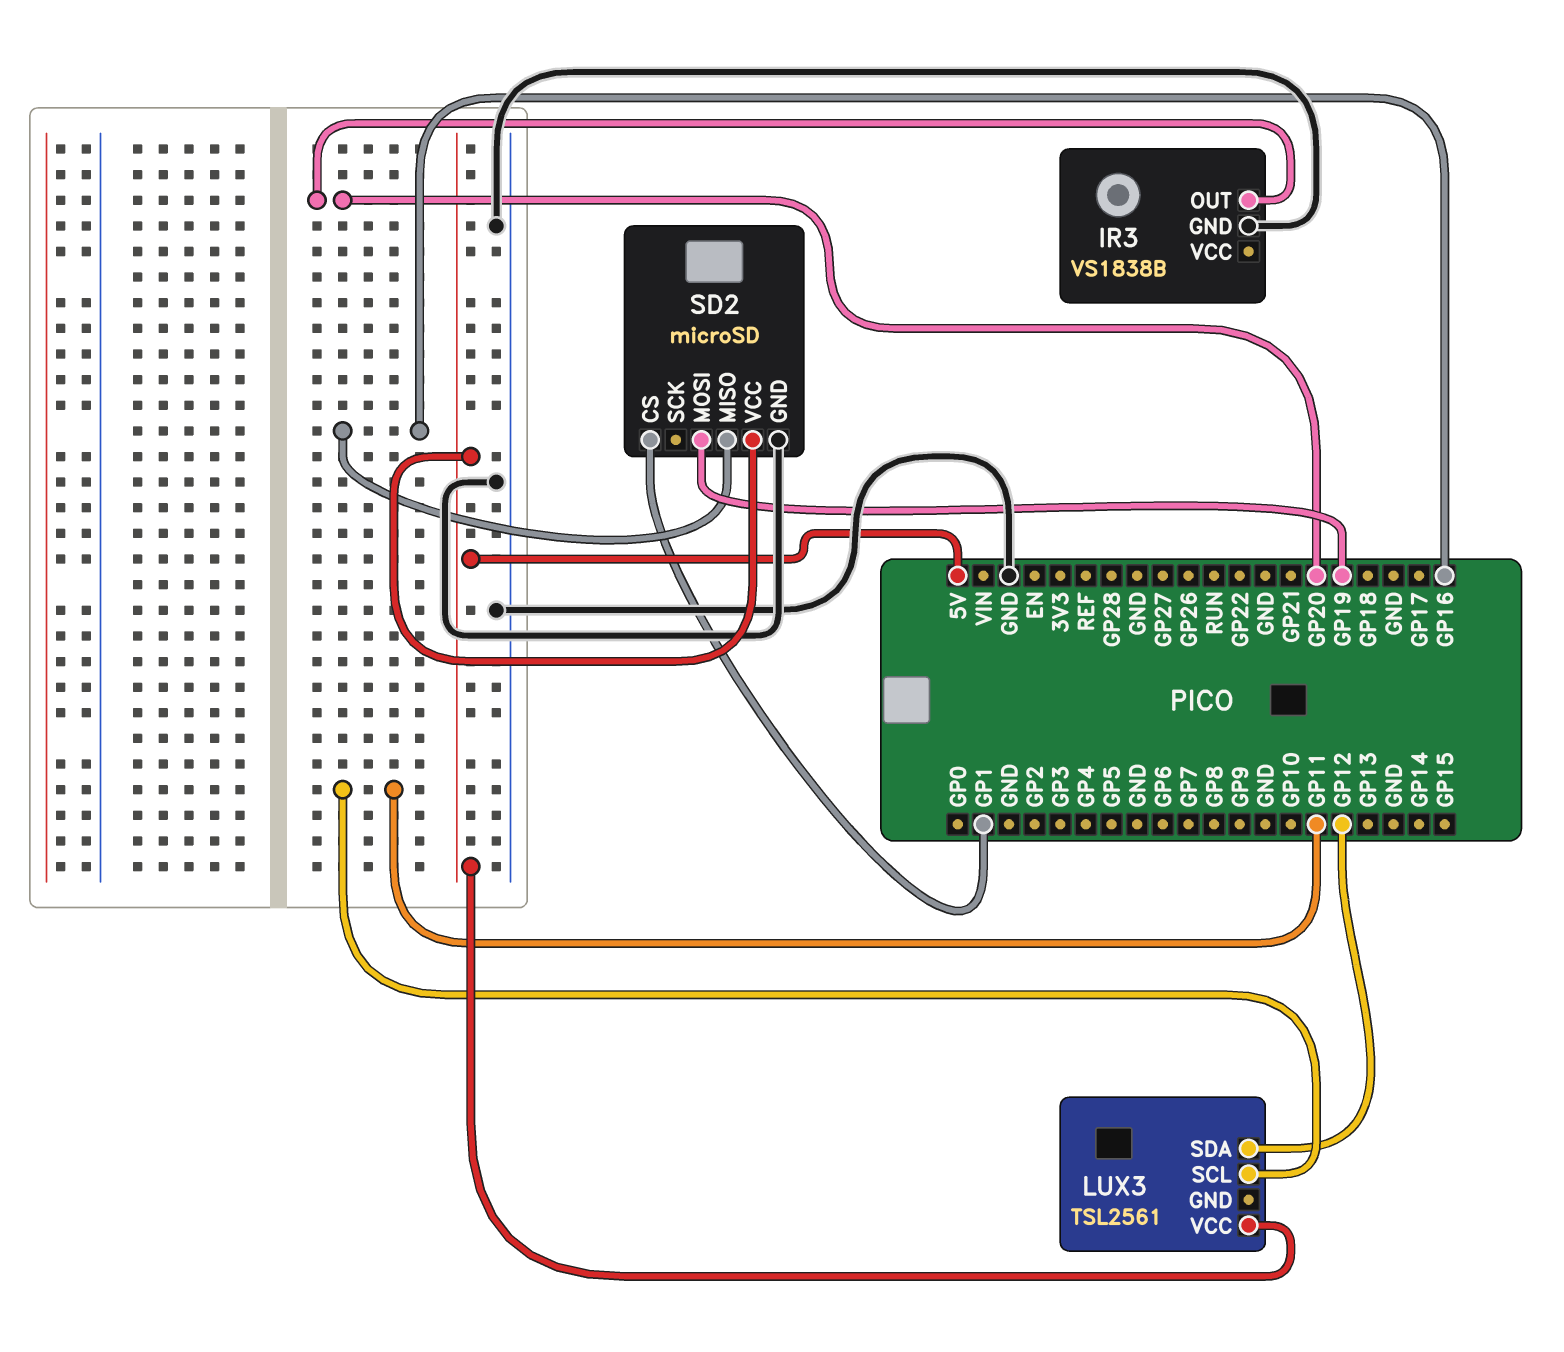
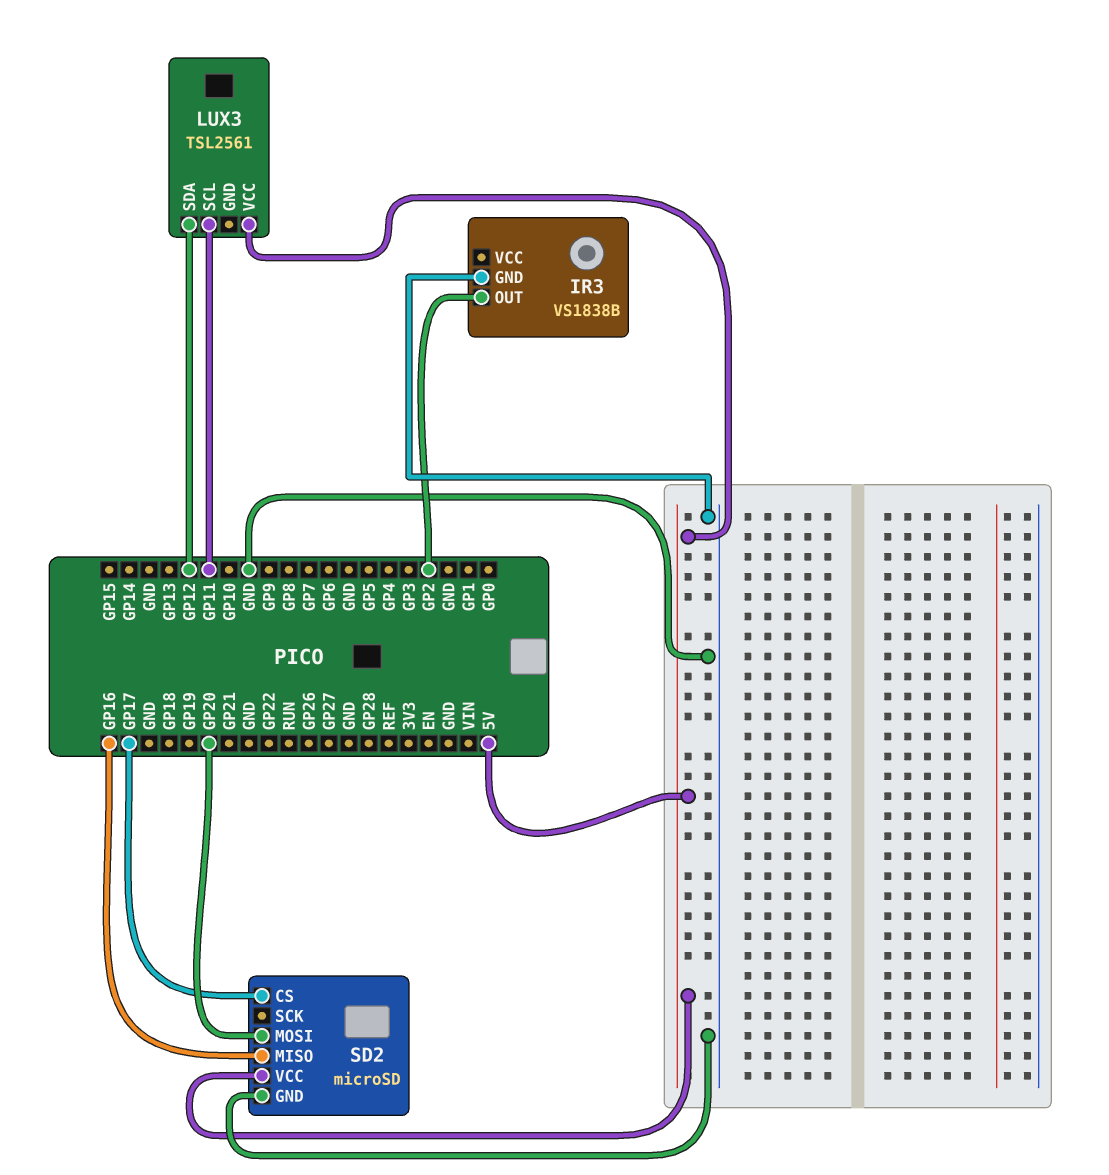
IR3 pin OUT: GP20 -> GP2
SD2 pin CS: GP1 -> GP17
SD2 pin MOSI: GP19 -> GP20

